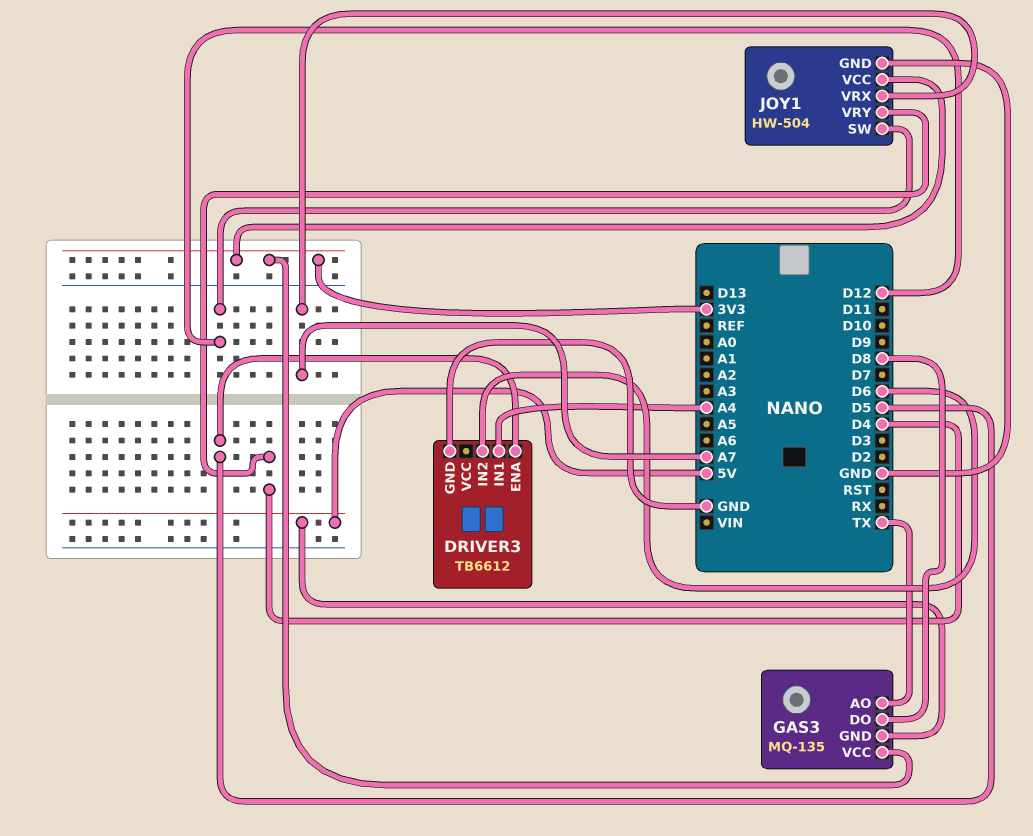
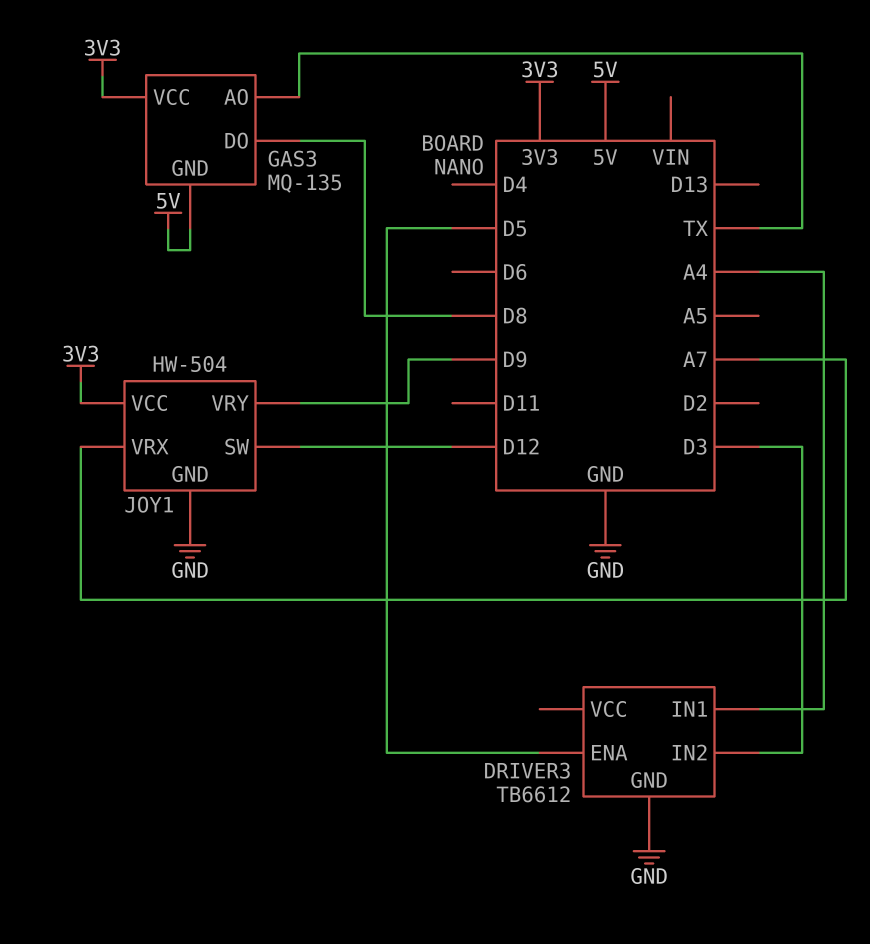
DRIVER3 pin IN2: D6 -> D3
JOY1 pin VRY: D4 -> D9

